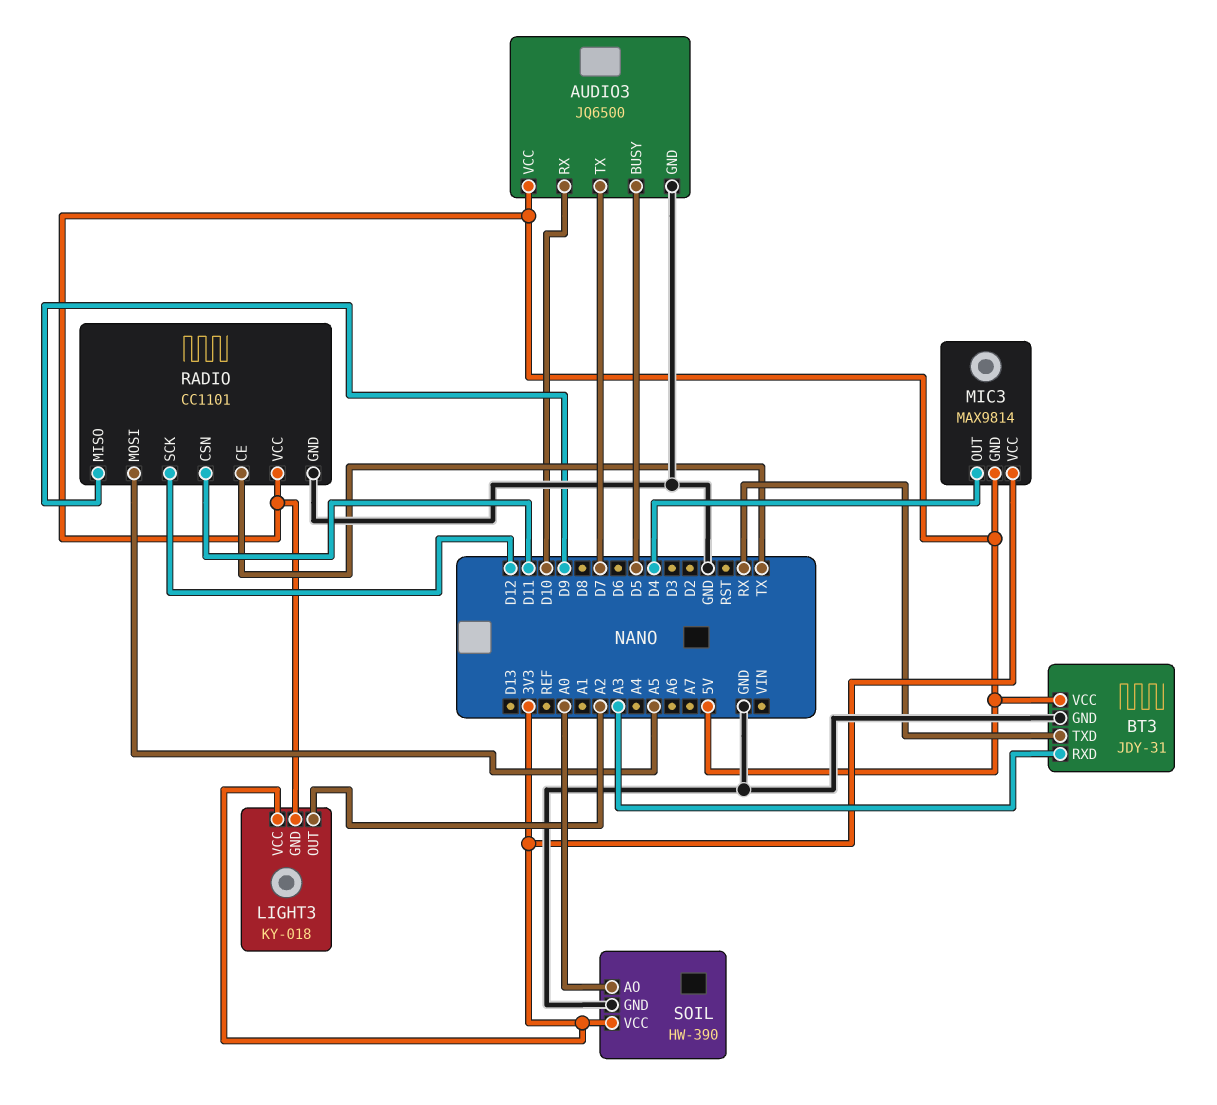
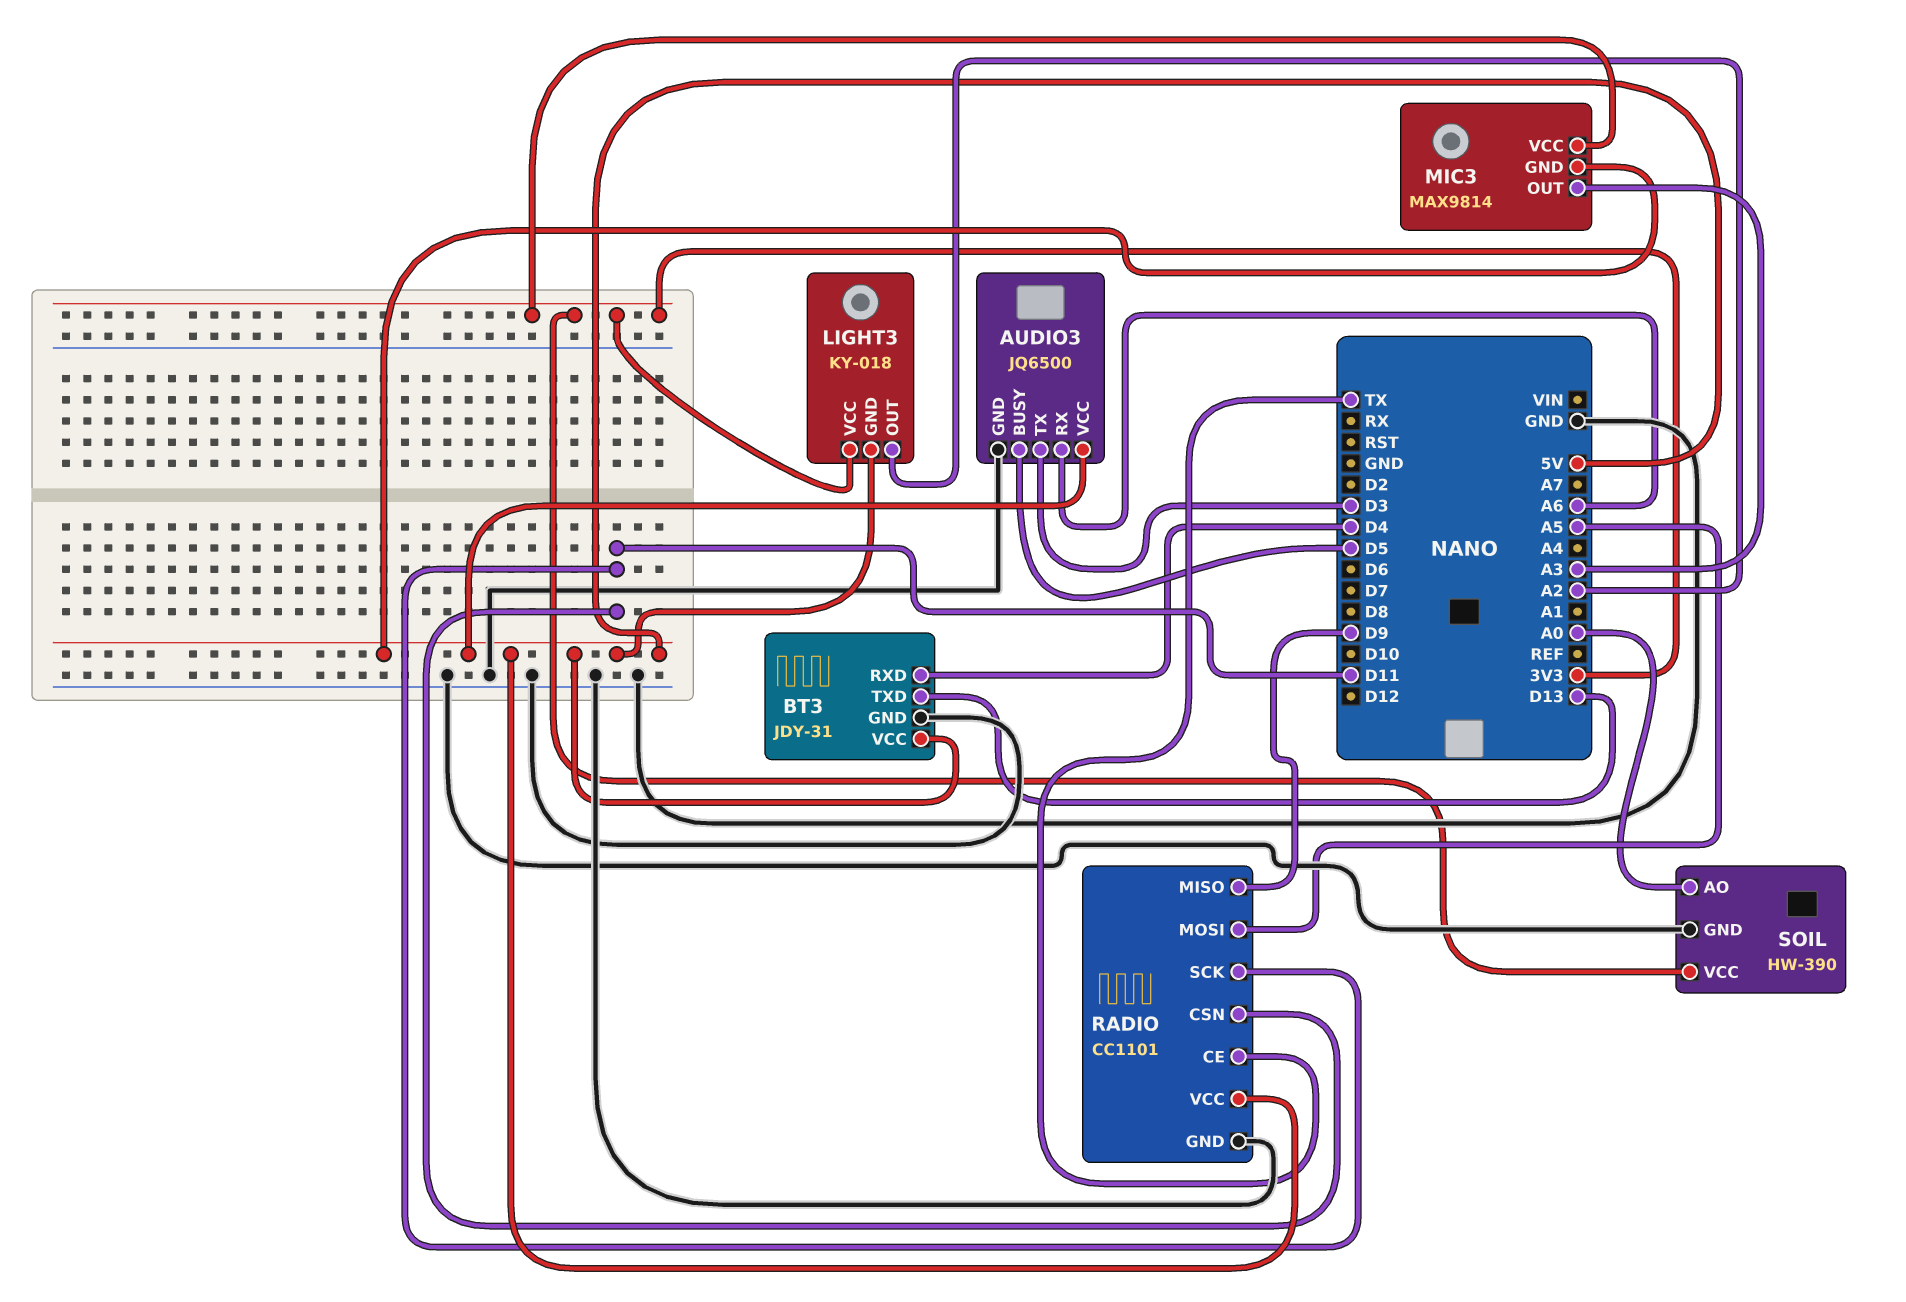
AUDIO3 pin RX: D10 -> A6
AUDIO3 pin TX: D7 -> D3
BT3 pin RXD: A3 -> D4
BT3 pin TXD: RX -> D13
MIC3 pin OUT: D4 -> A3
RADIO pin SCK: D12 -> D11

